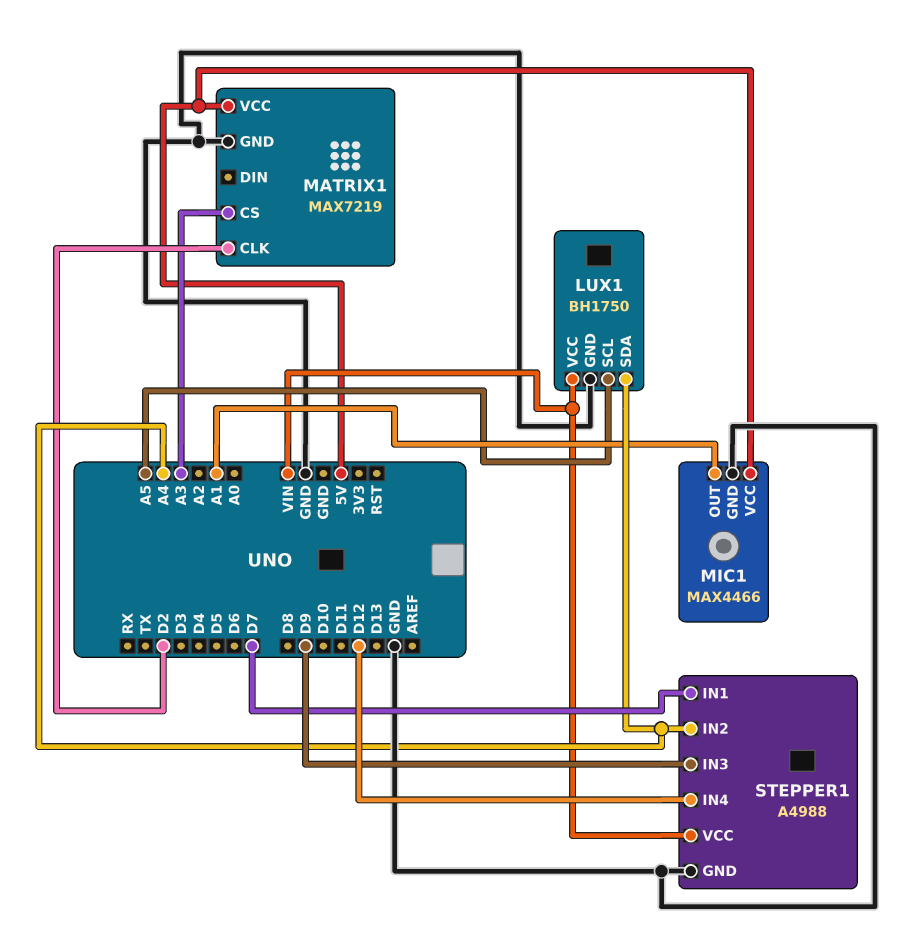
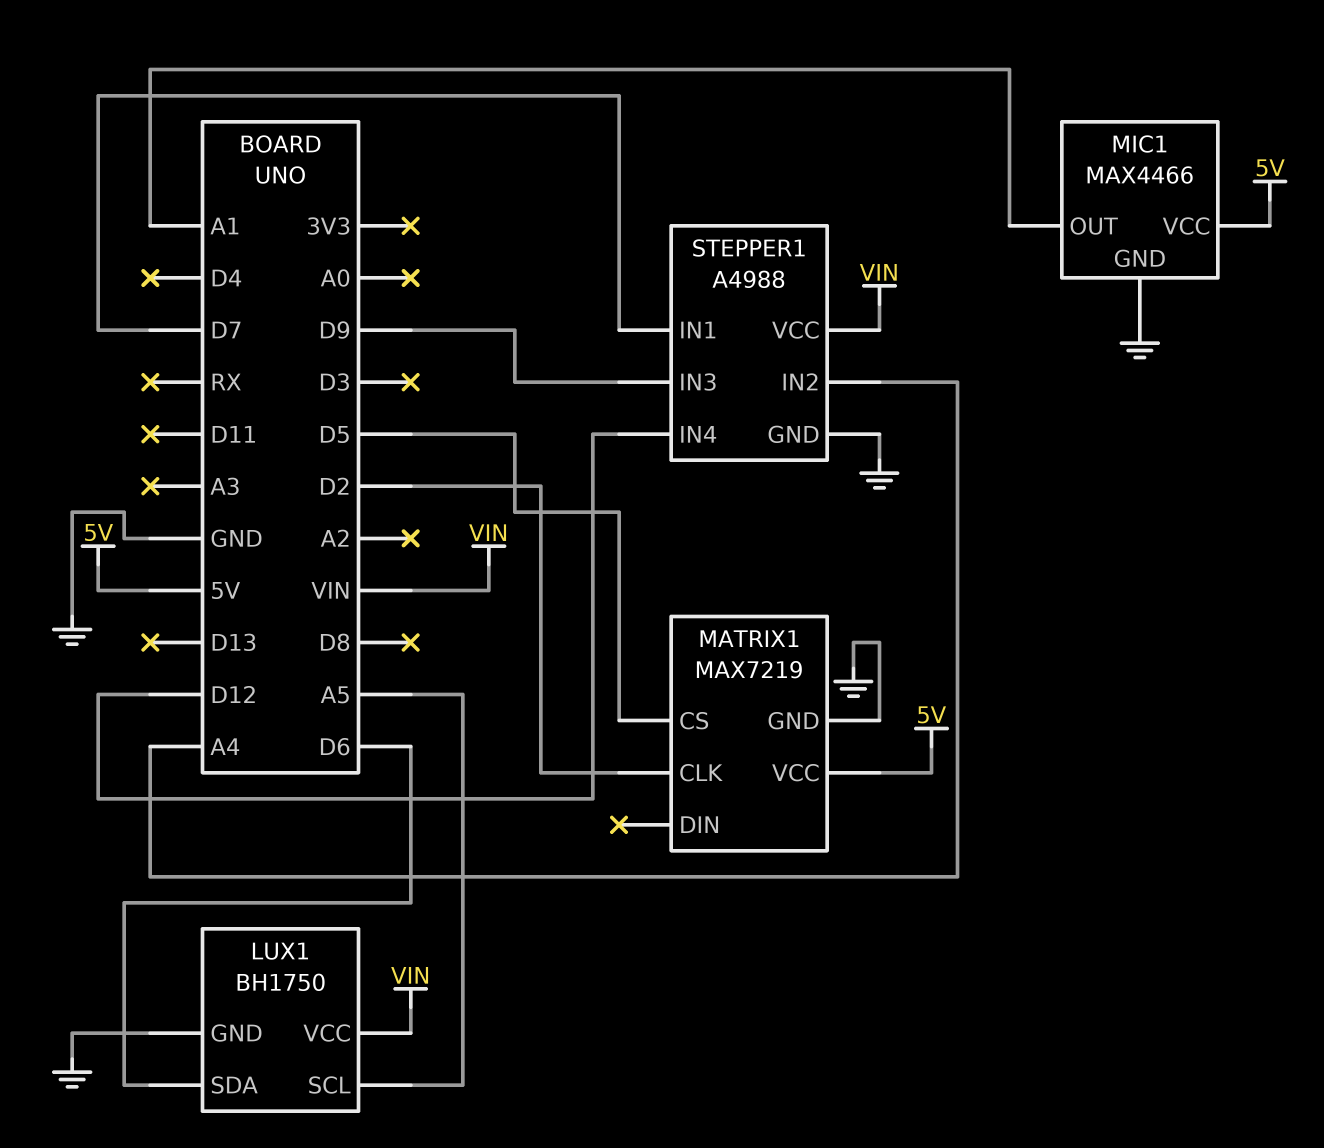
LUX1 pin SDA: A4 -> D6
MATRIX1 pin CS: A3 -> D5

